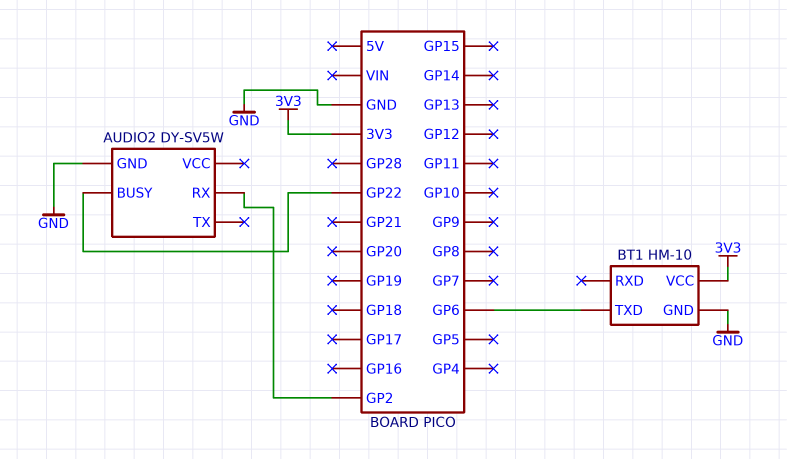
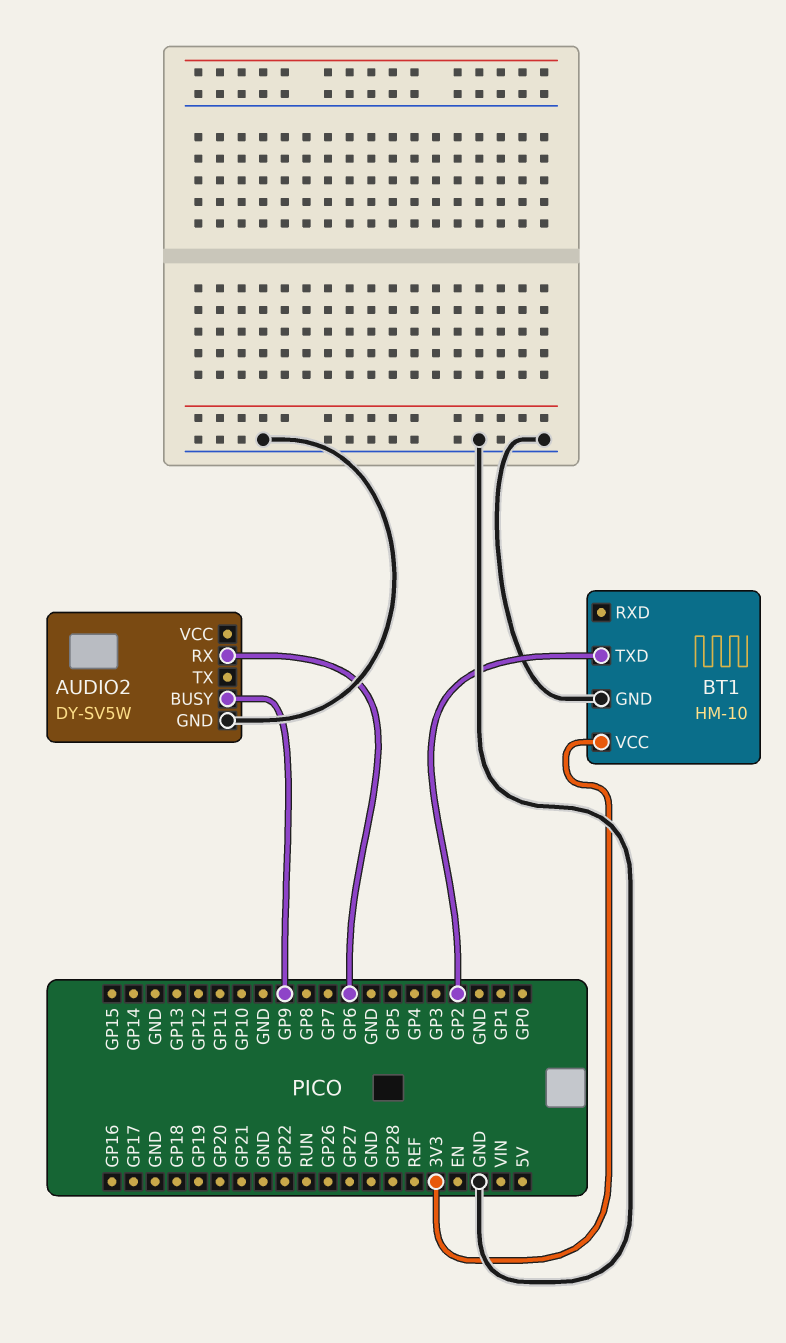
AUDIO2 pin BUSY: GP22 -> GP9
AUDIO2 pin RX: GP2 -> GP6
BT1 pin TXD: GP6 -> GP2

